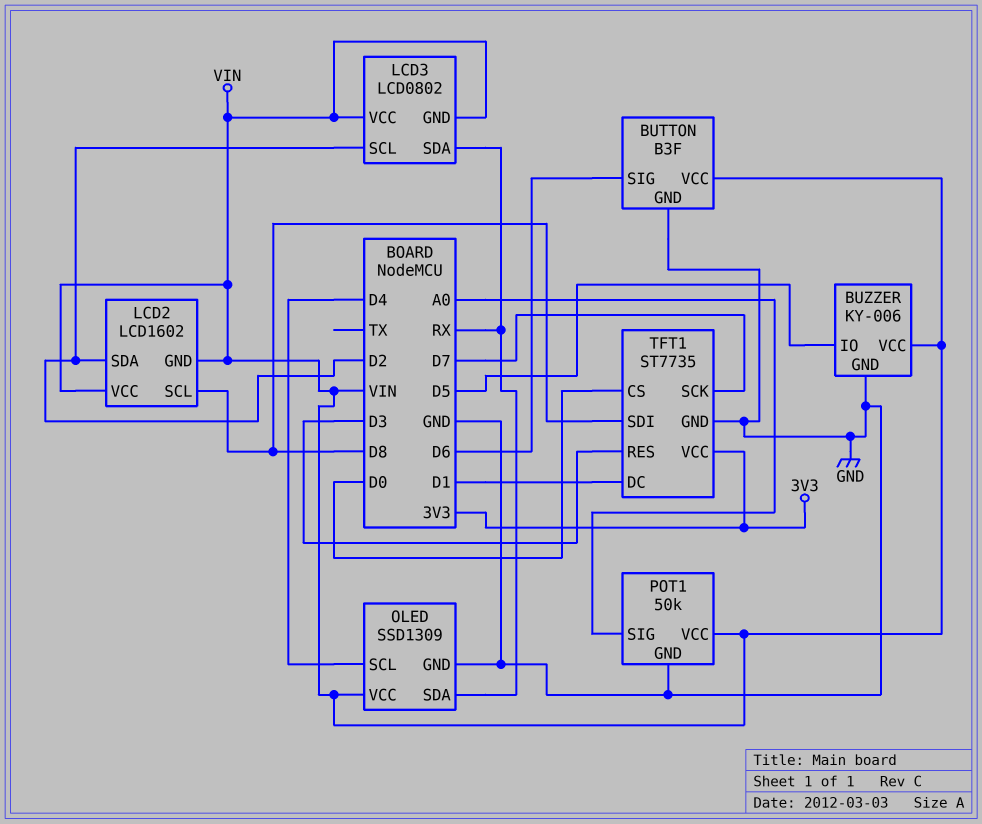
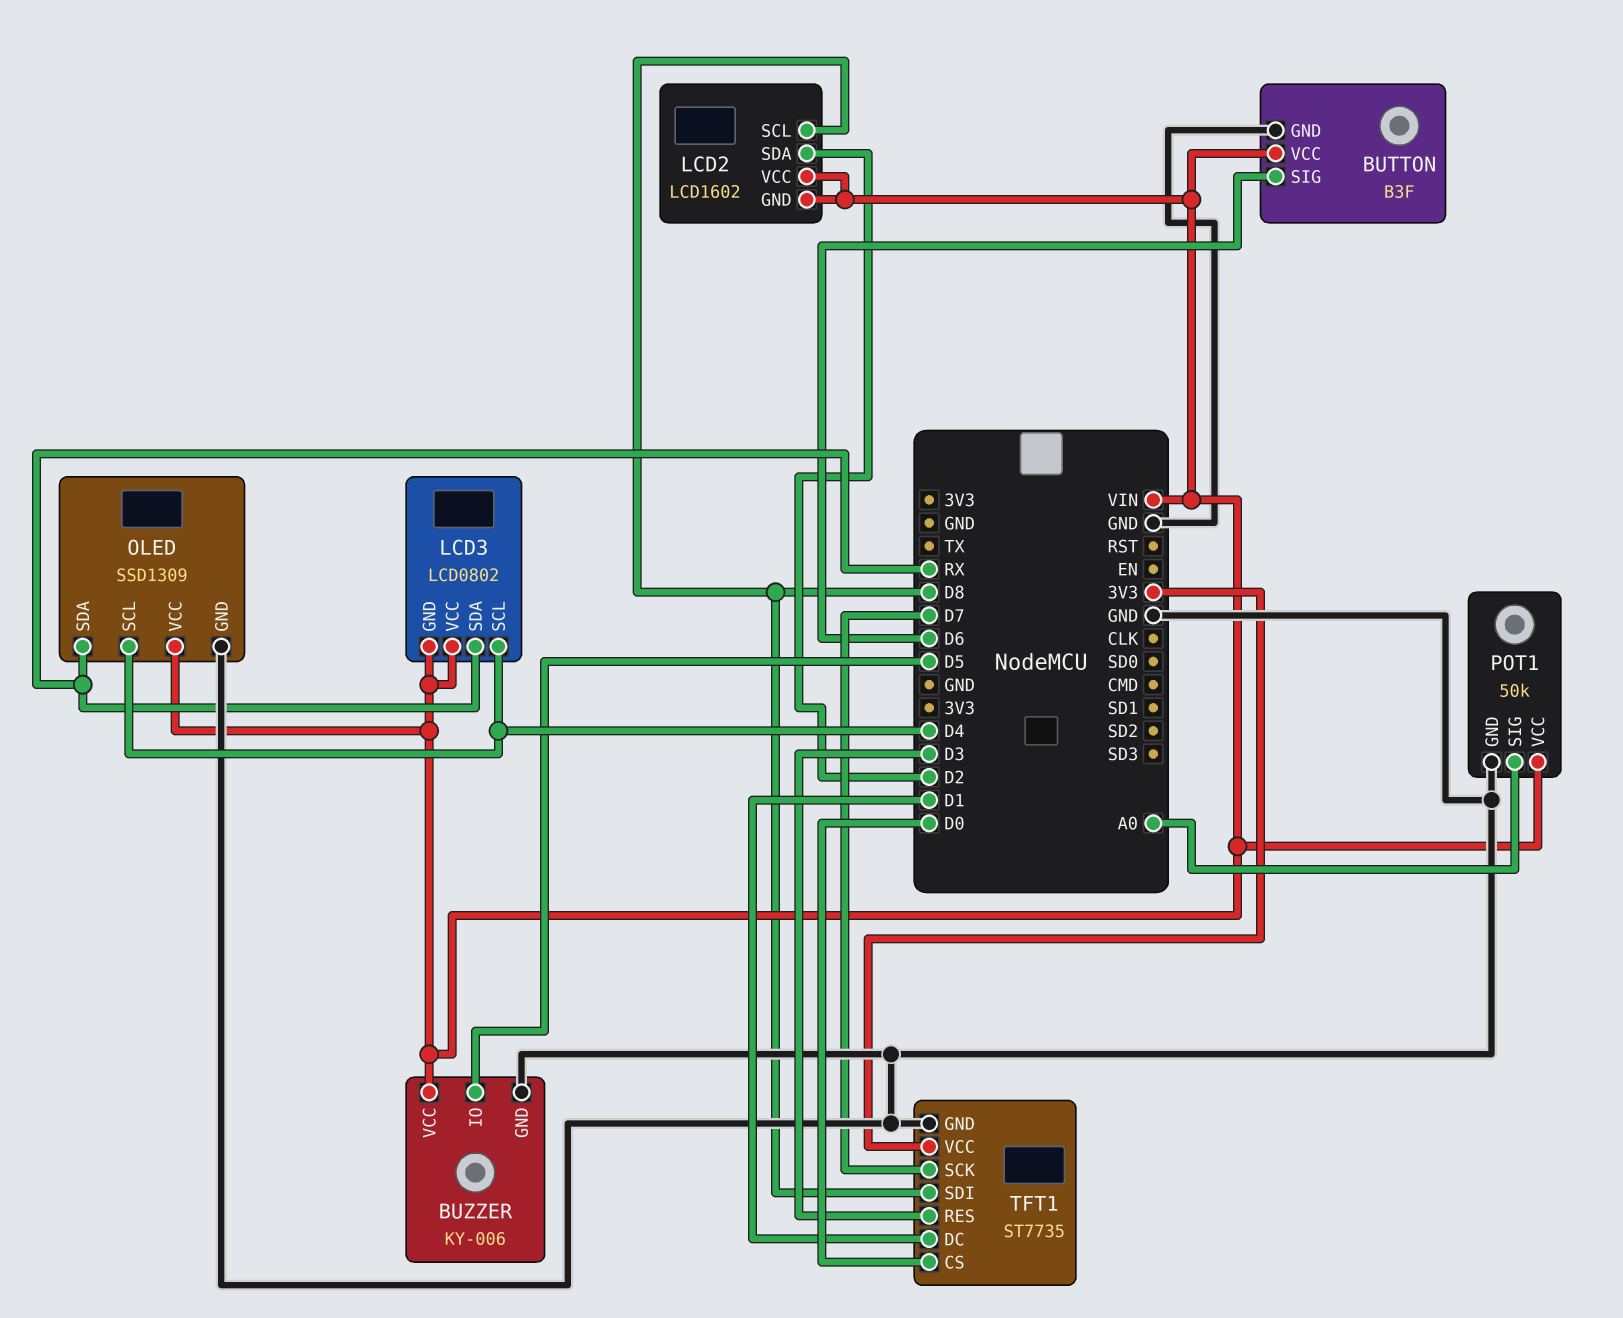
LCD3 pin SCL: D2 -> D4

